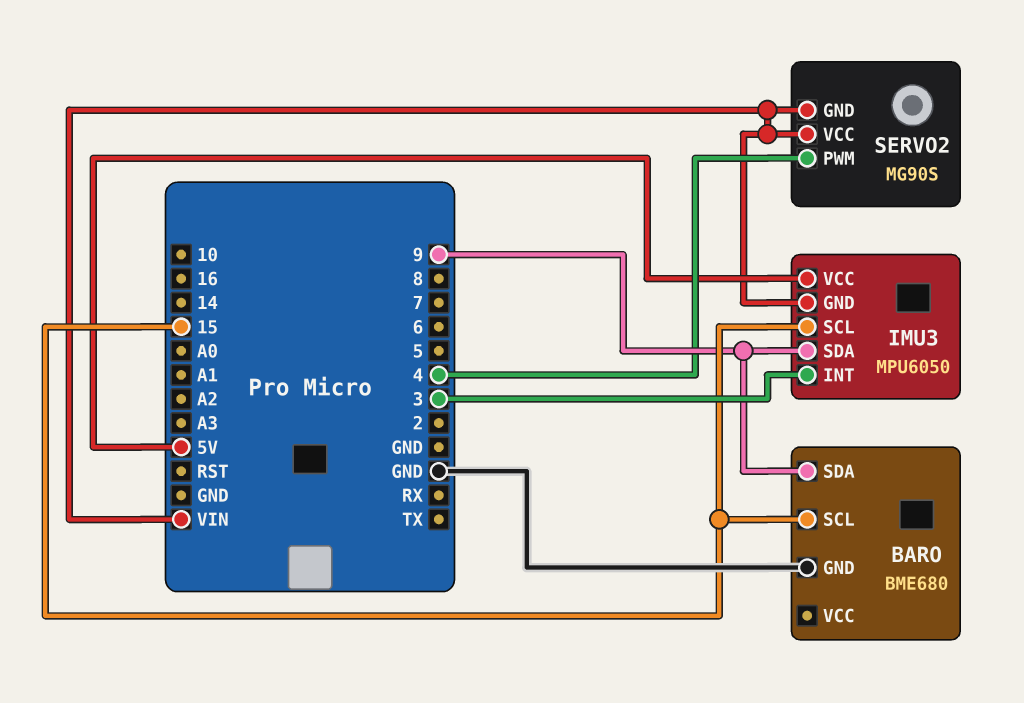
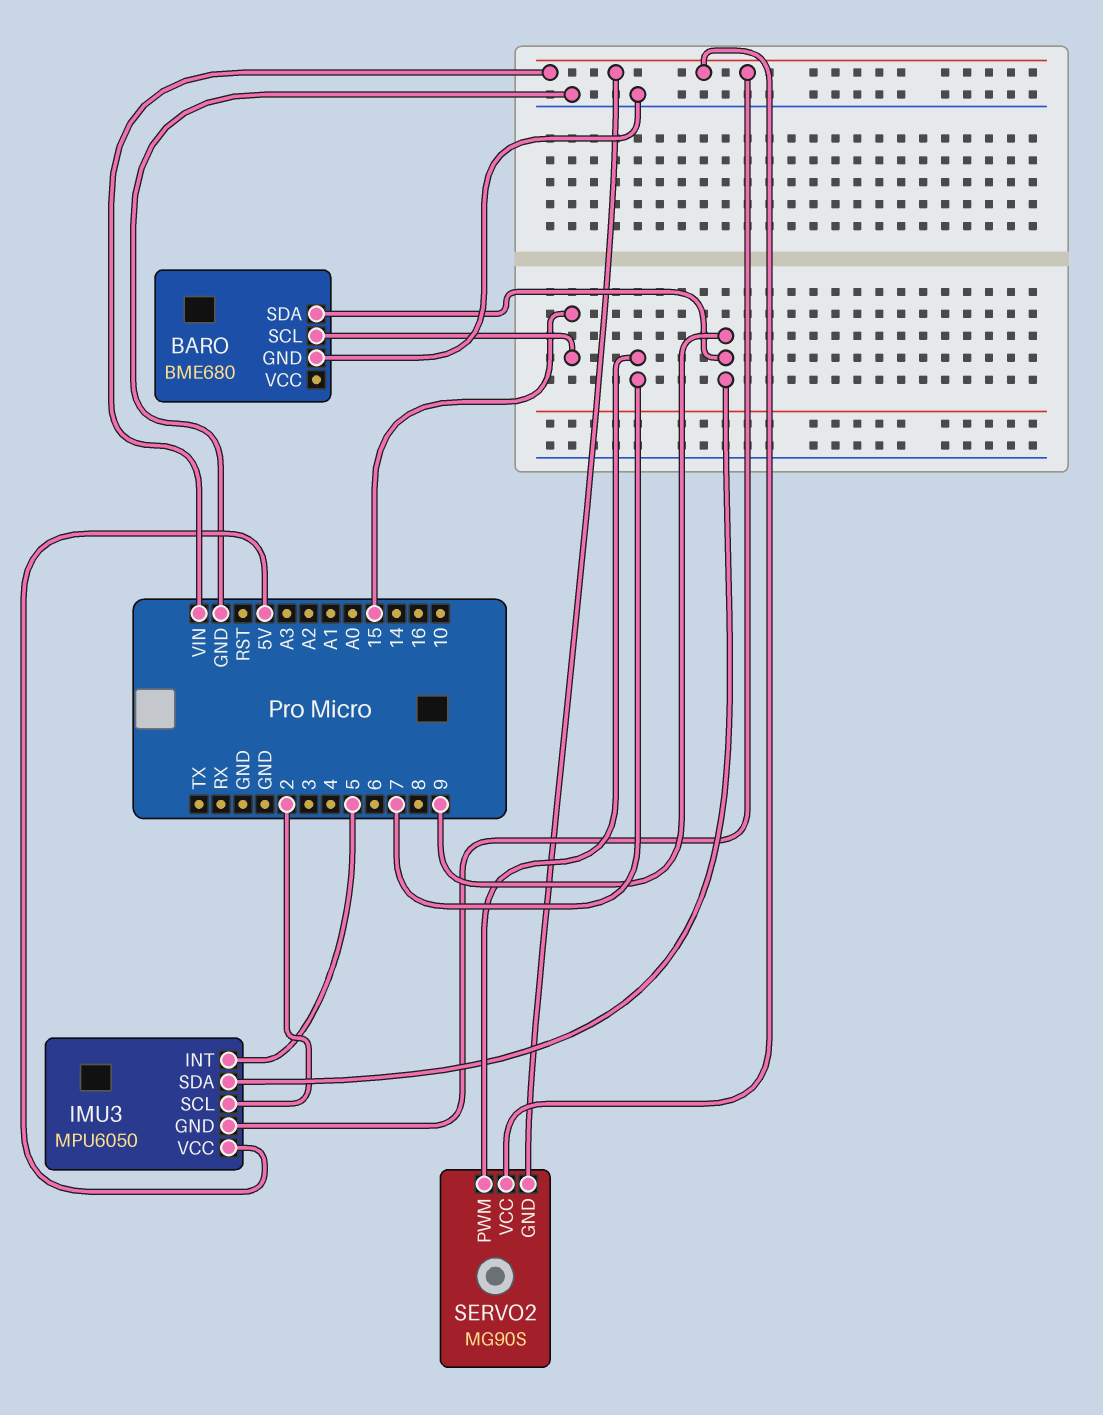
IMU3 pin INT: 3 -> 5
IMU3 pin SCL: 15 -> 2
SERVO2 pin PWM: 4 -> 7

